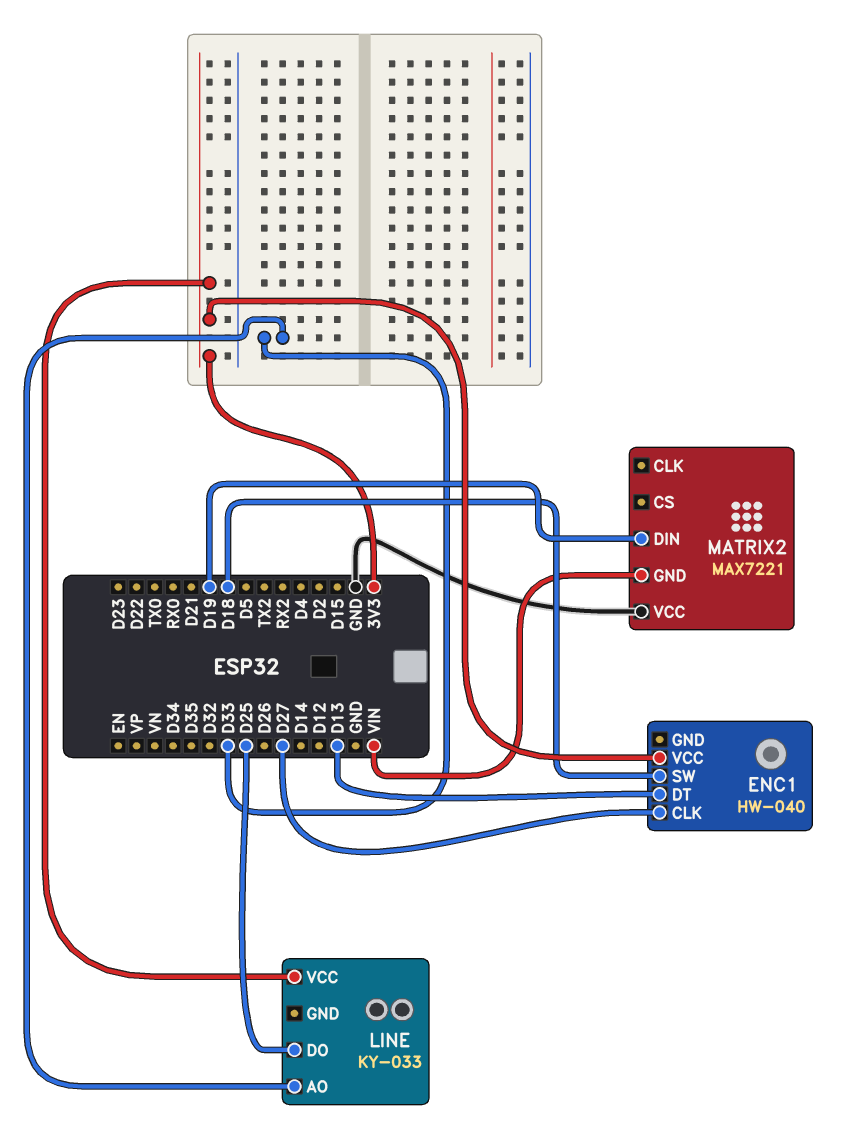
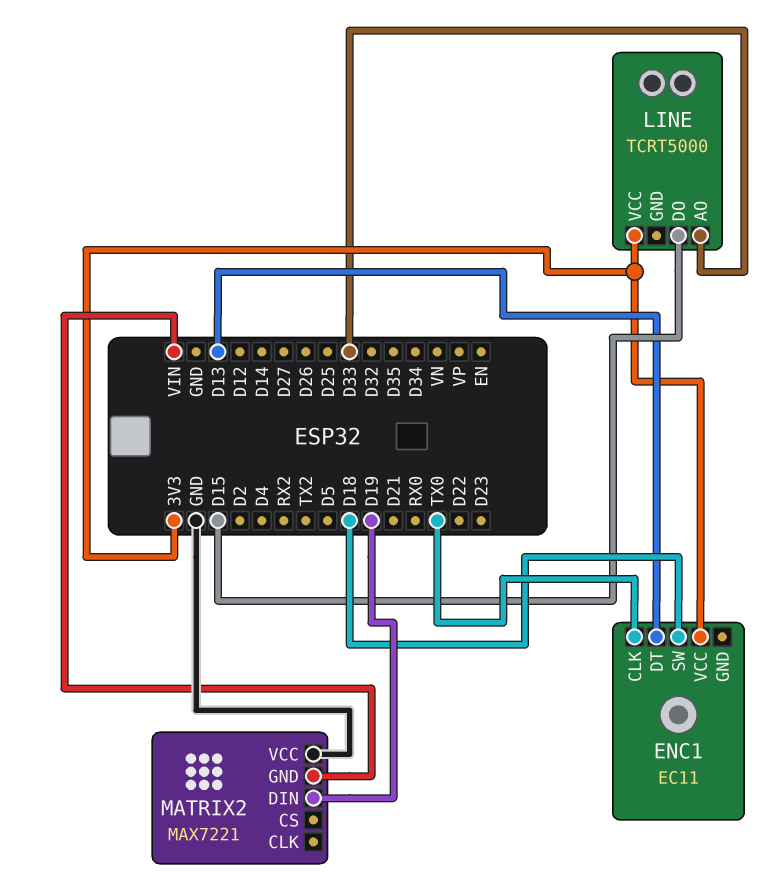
ENC1: HW-040 -> EC11
ENC1 pin CLK: D27 -> TX0
LINE: KY-033 -> TCRT5000
LINE pin DO: D25 -> D15

